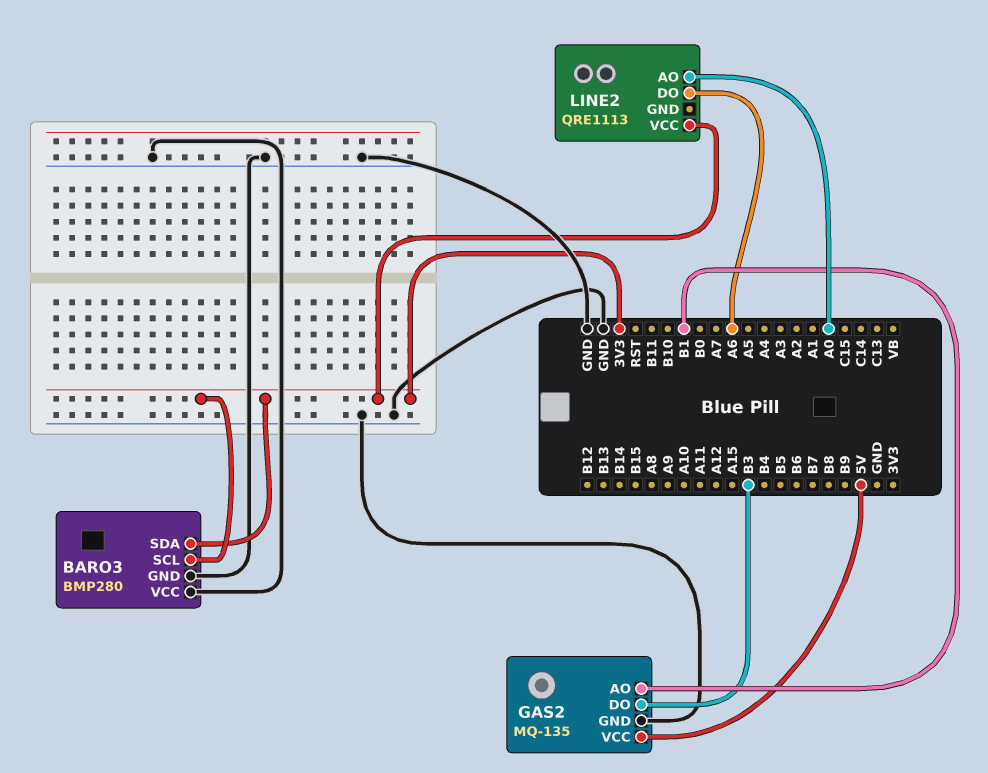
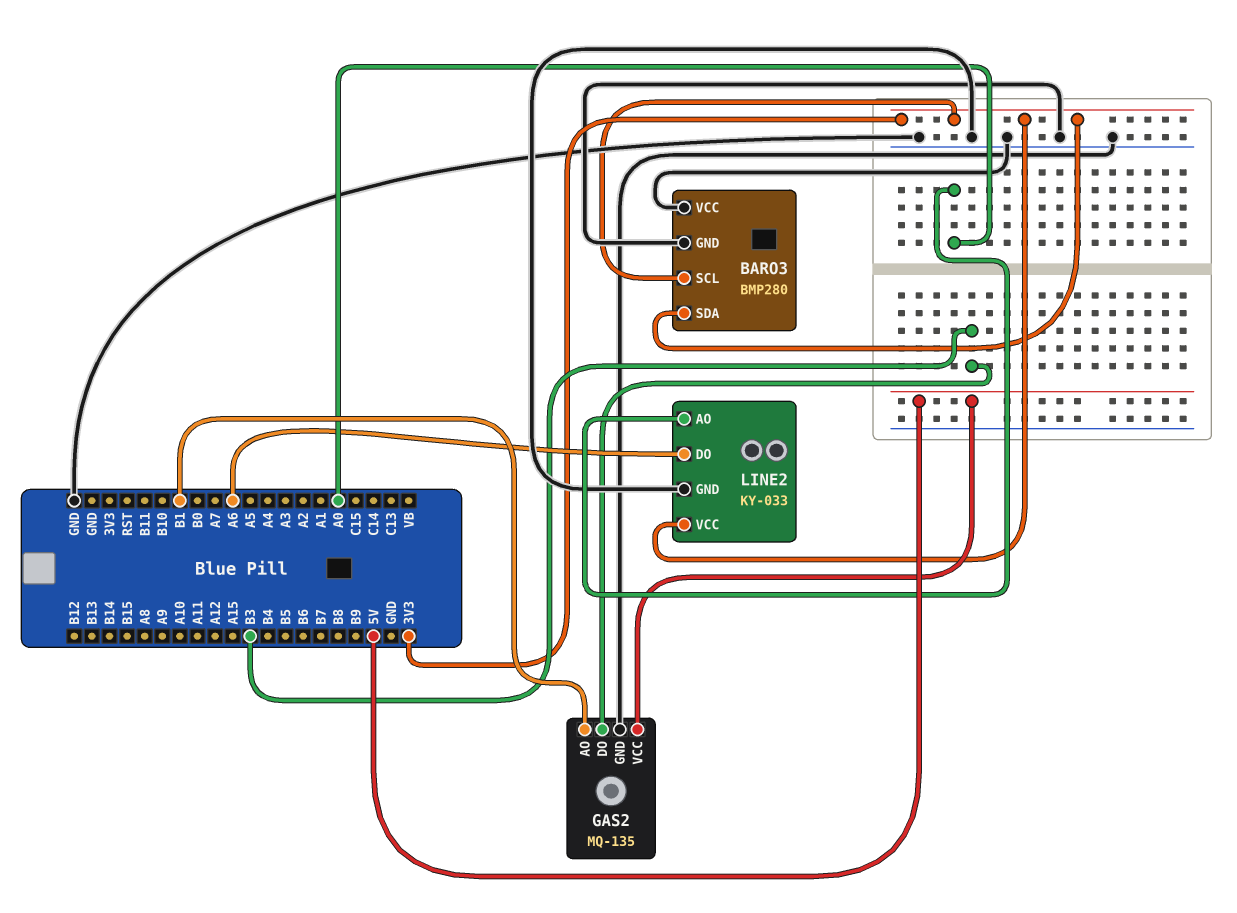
LINE2: QRE1113 -> KY-033
LINE2 pin GND: none -> GND

